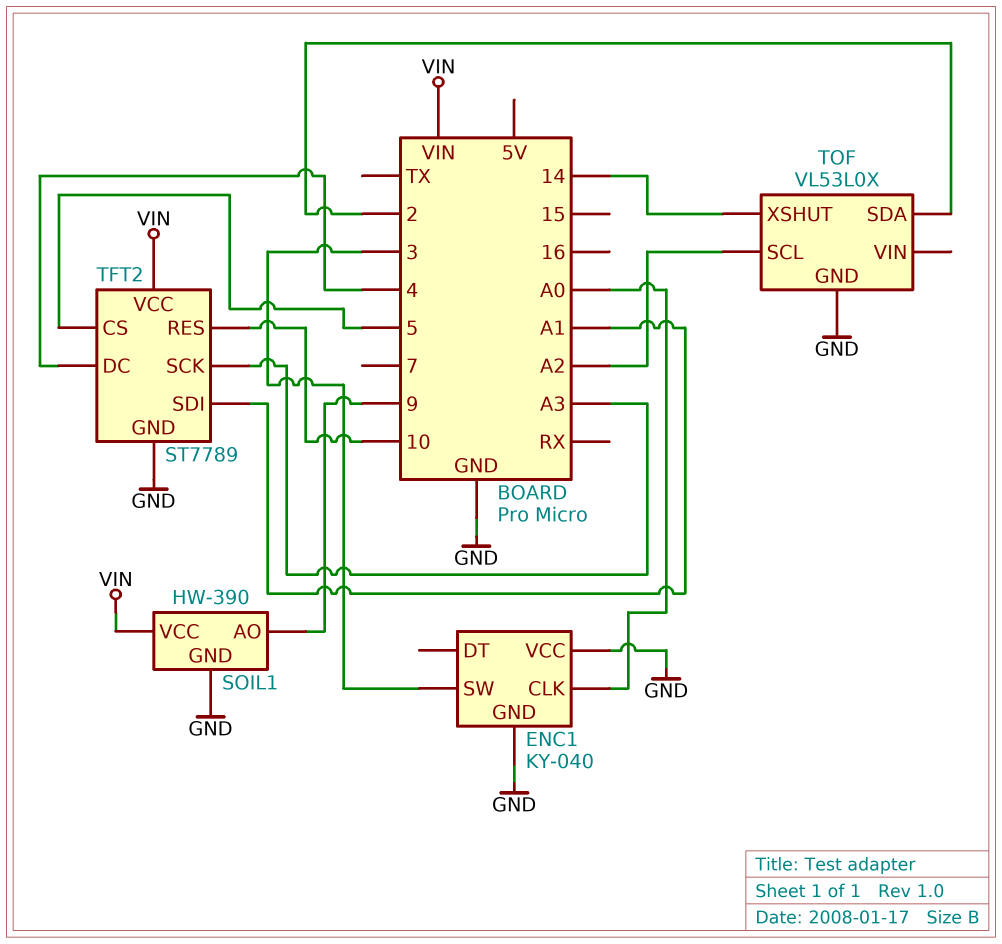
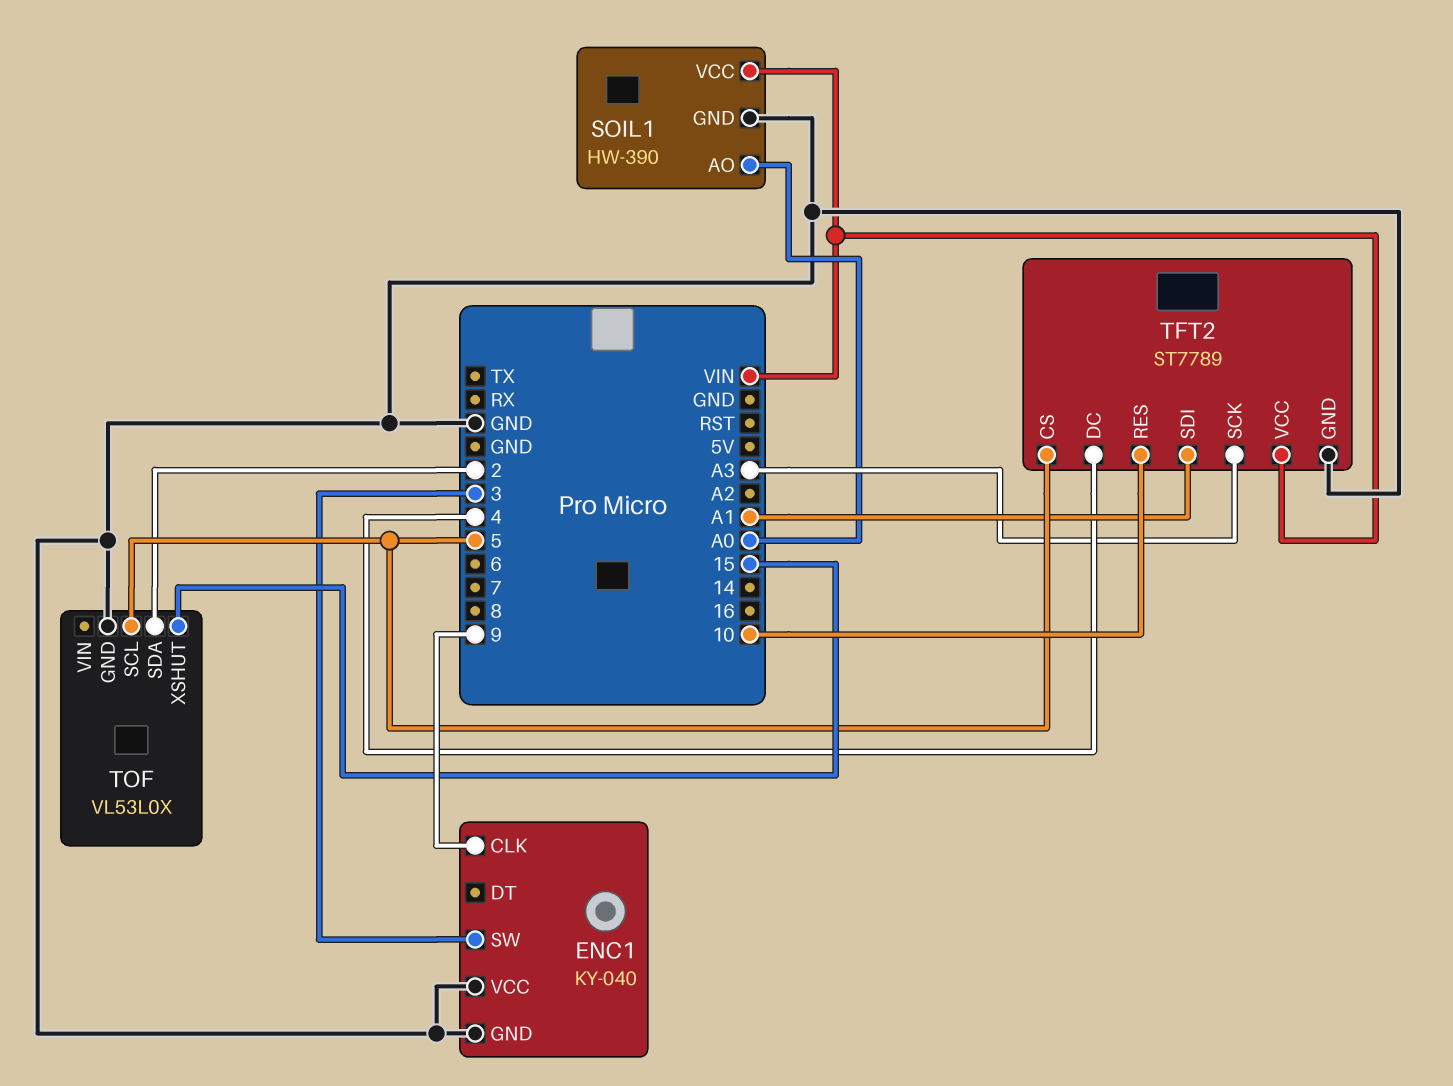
ENC1 pin CLK: A0 -> 9
SOIL1 pin AO: 9 -> A0
TOF pin SCL: A2 -> 5
TOF pin XSHUT: 14 -> 15

